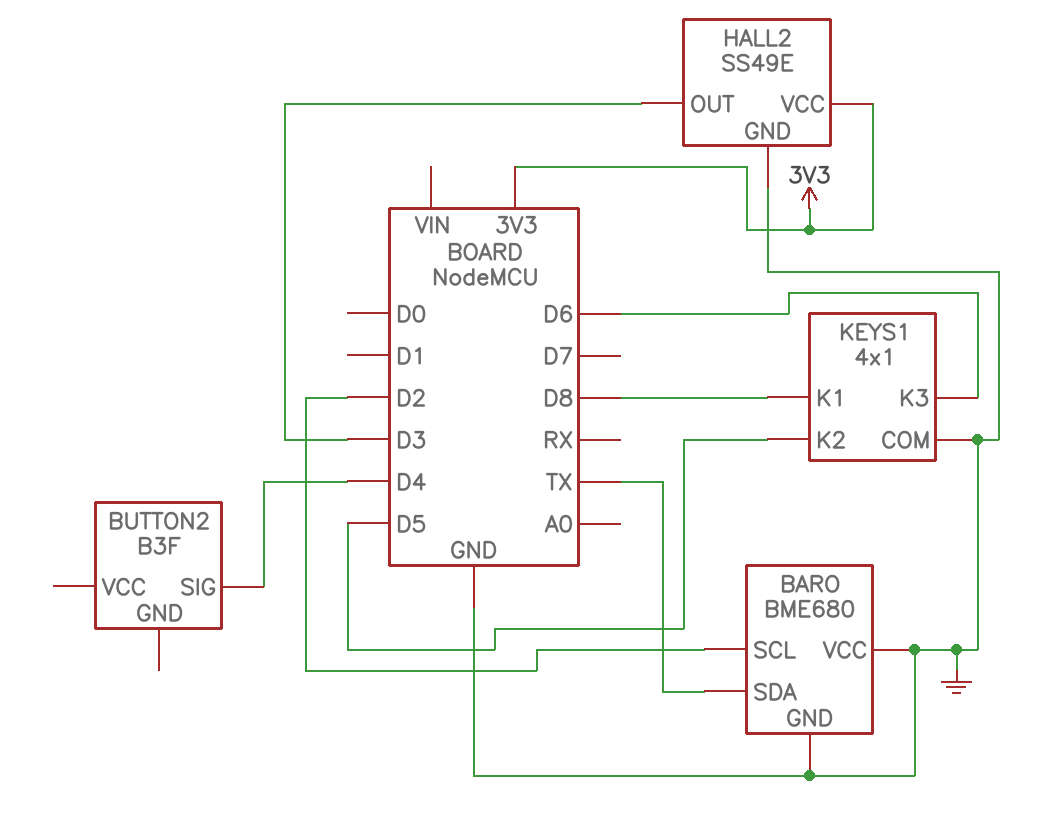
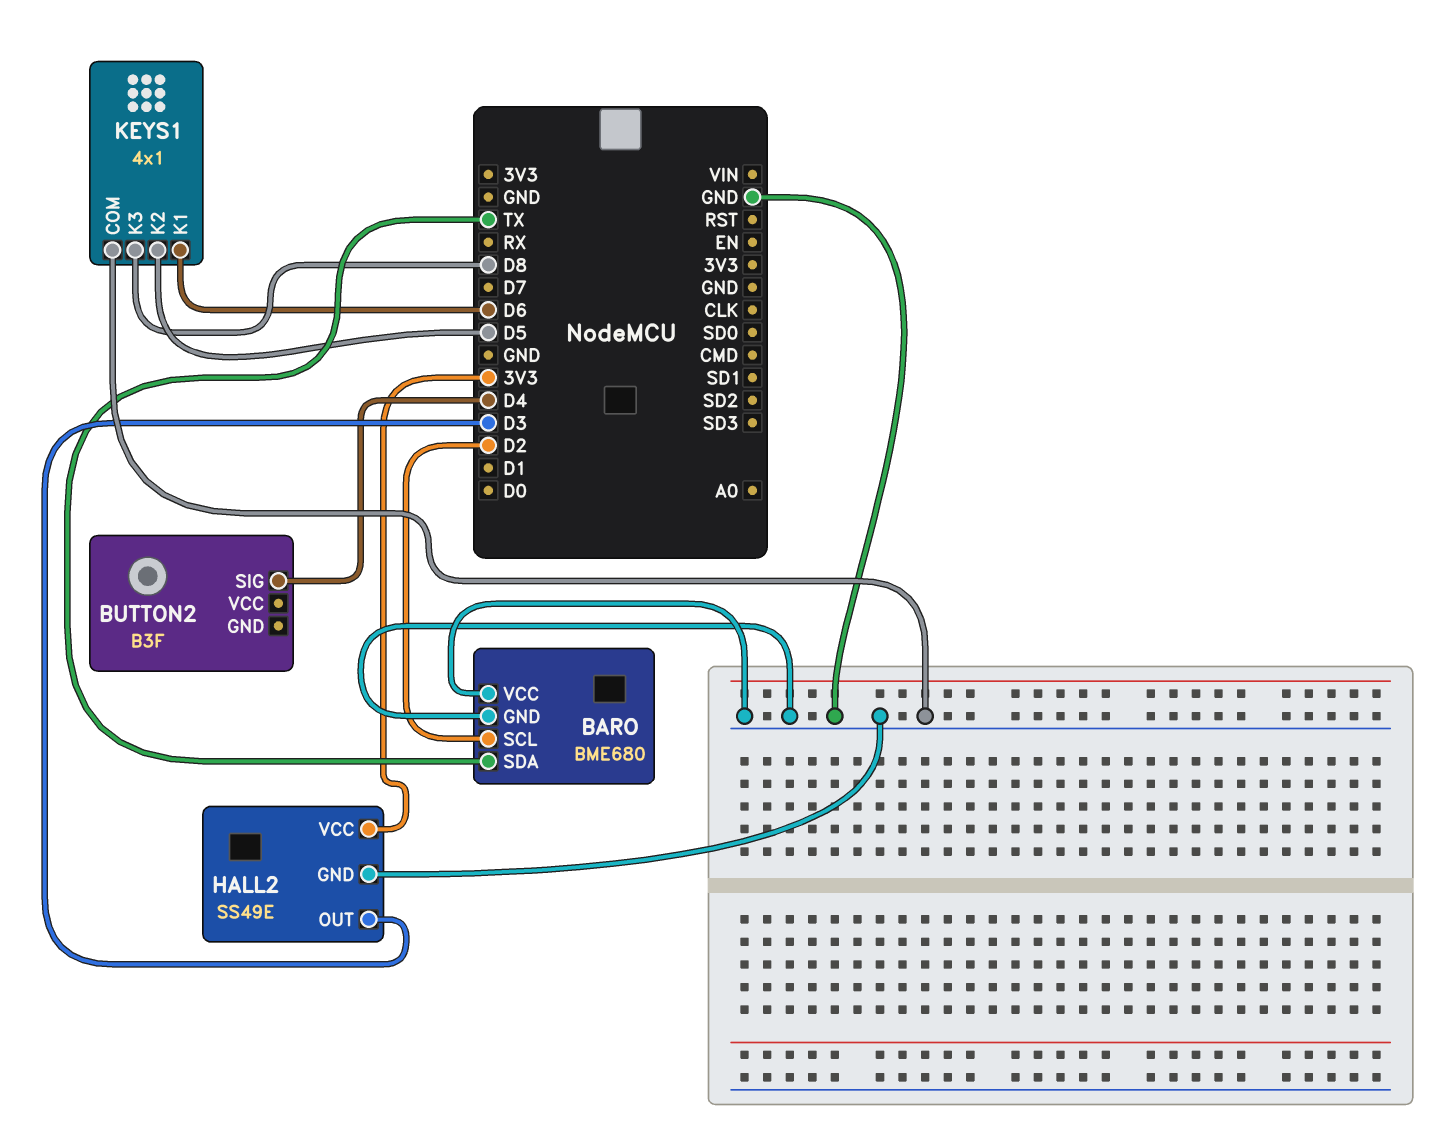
KEYS1 pin K1: D8 -> D6
KEYS1 pin K3: D6 -> D8

